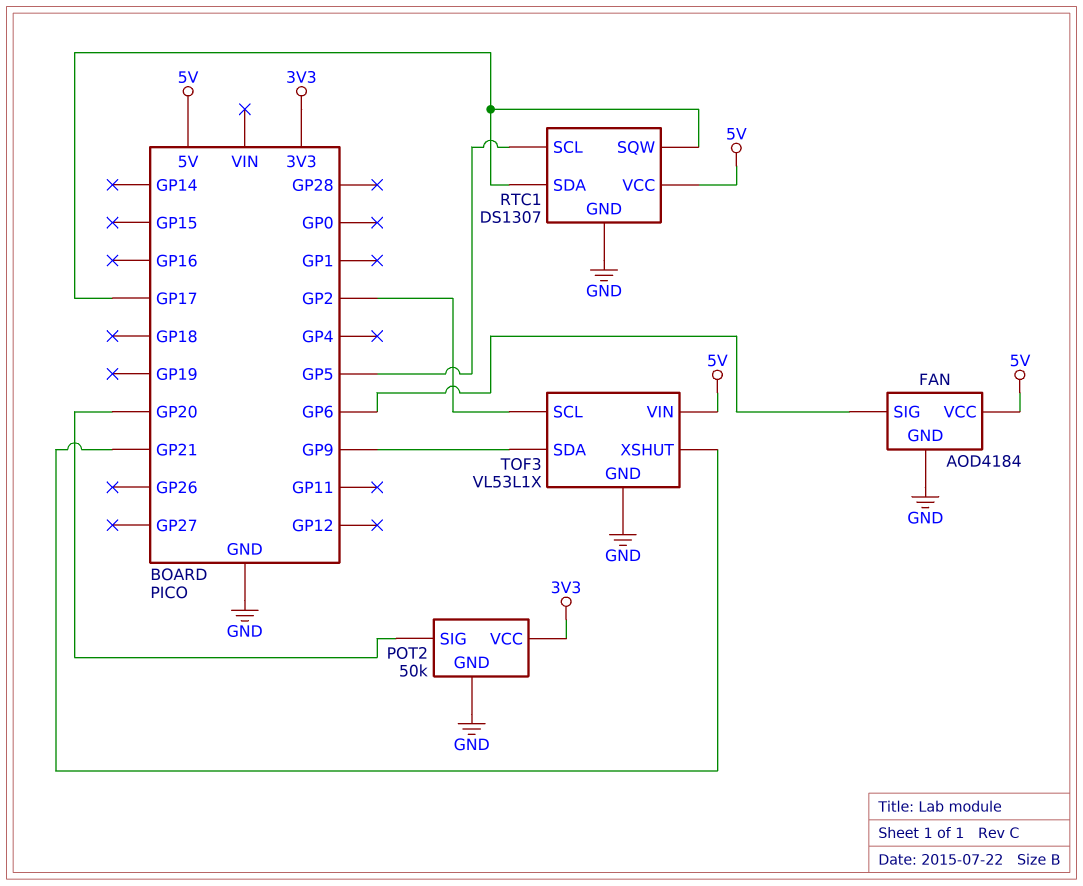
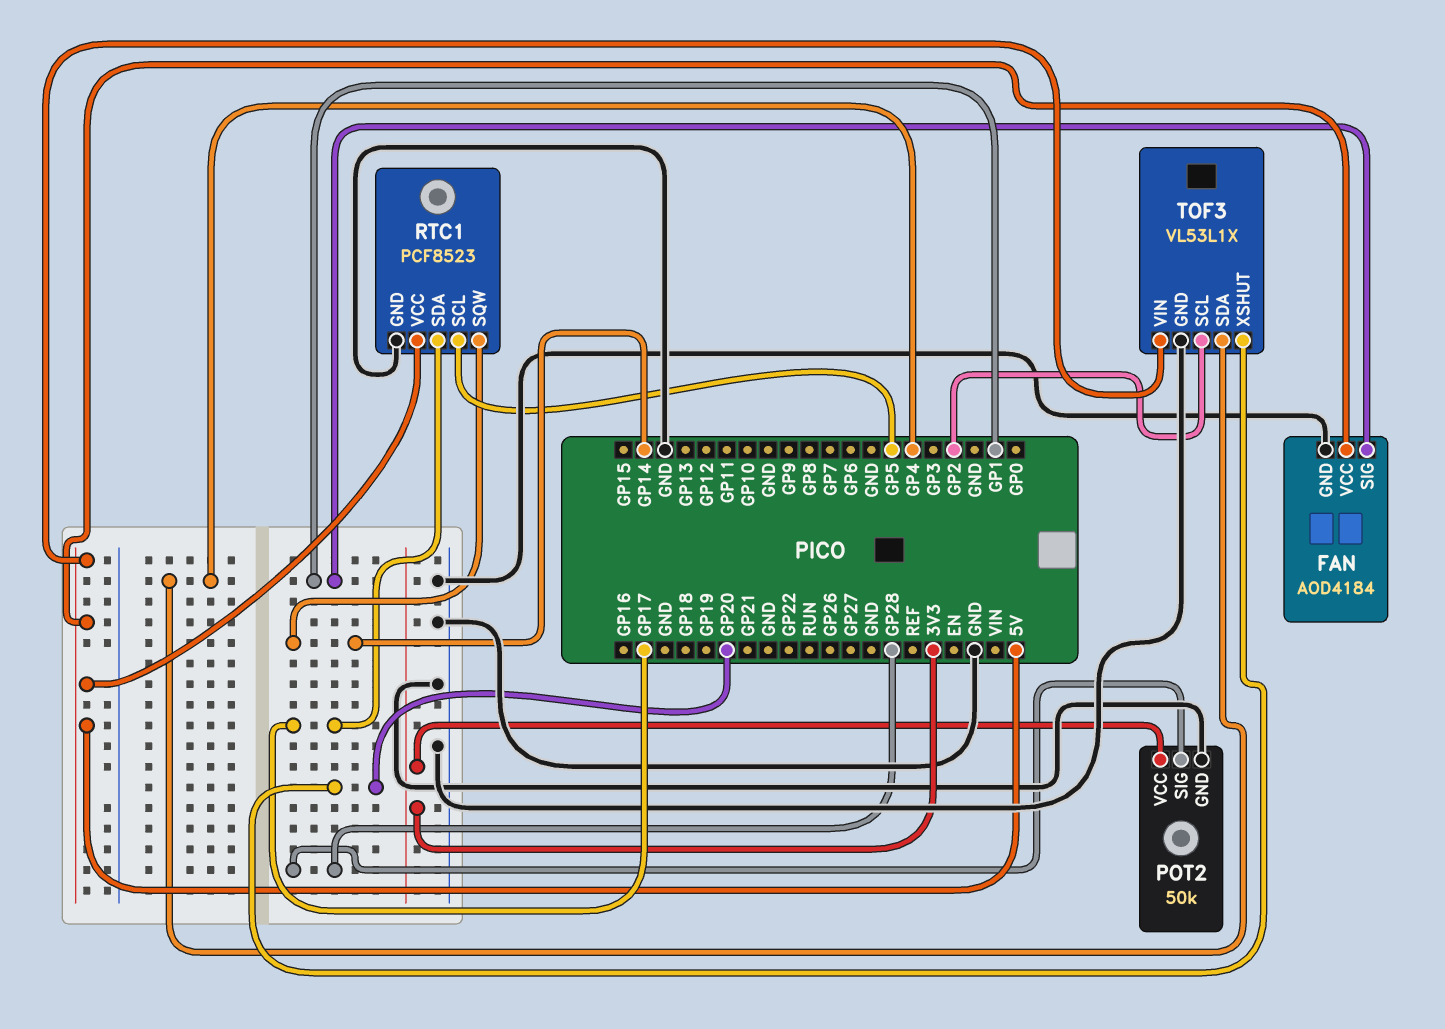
FAN pin SIG: GP6 -> GP1
POT2 pin SIG: GP20 -> GP28
RTC1: DS1307 -> PCF8523
RTC1 pin SQW: GP17 -> GP14
TOF3 pin SDA: GP9 -> GP4
TOF3 pin XSHUT: GP21 -> GP20

